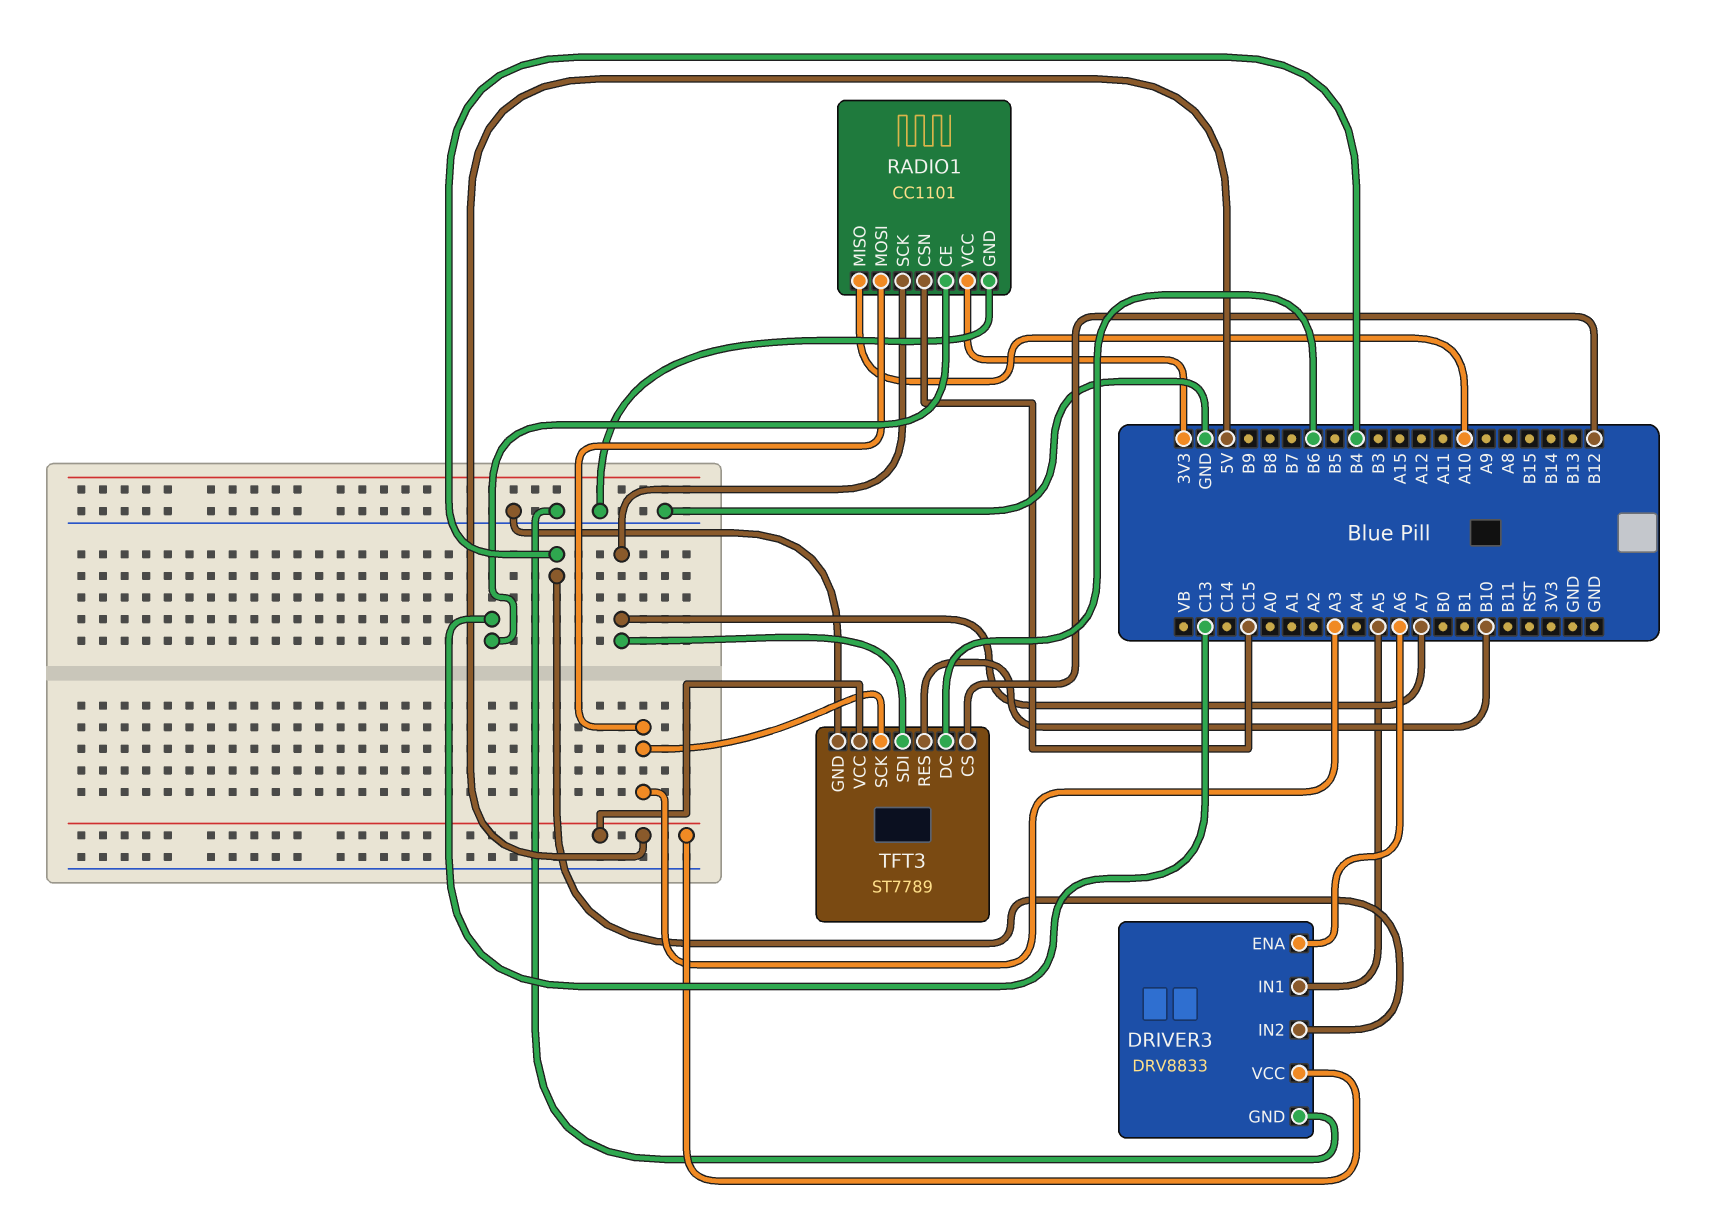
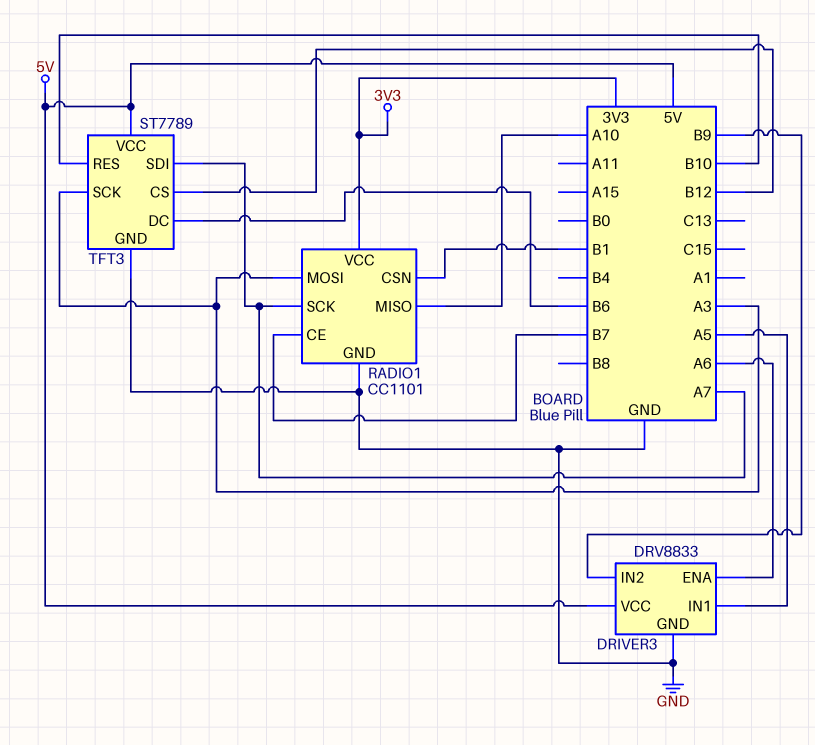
DRIVER3 pin IN2: B4 -> B9
RADIO1 pin CE: C13 -> B7
RADIO1 pin CSN: C15 -> B1

